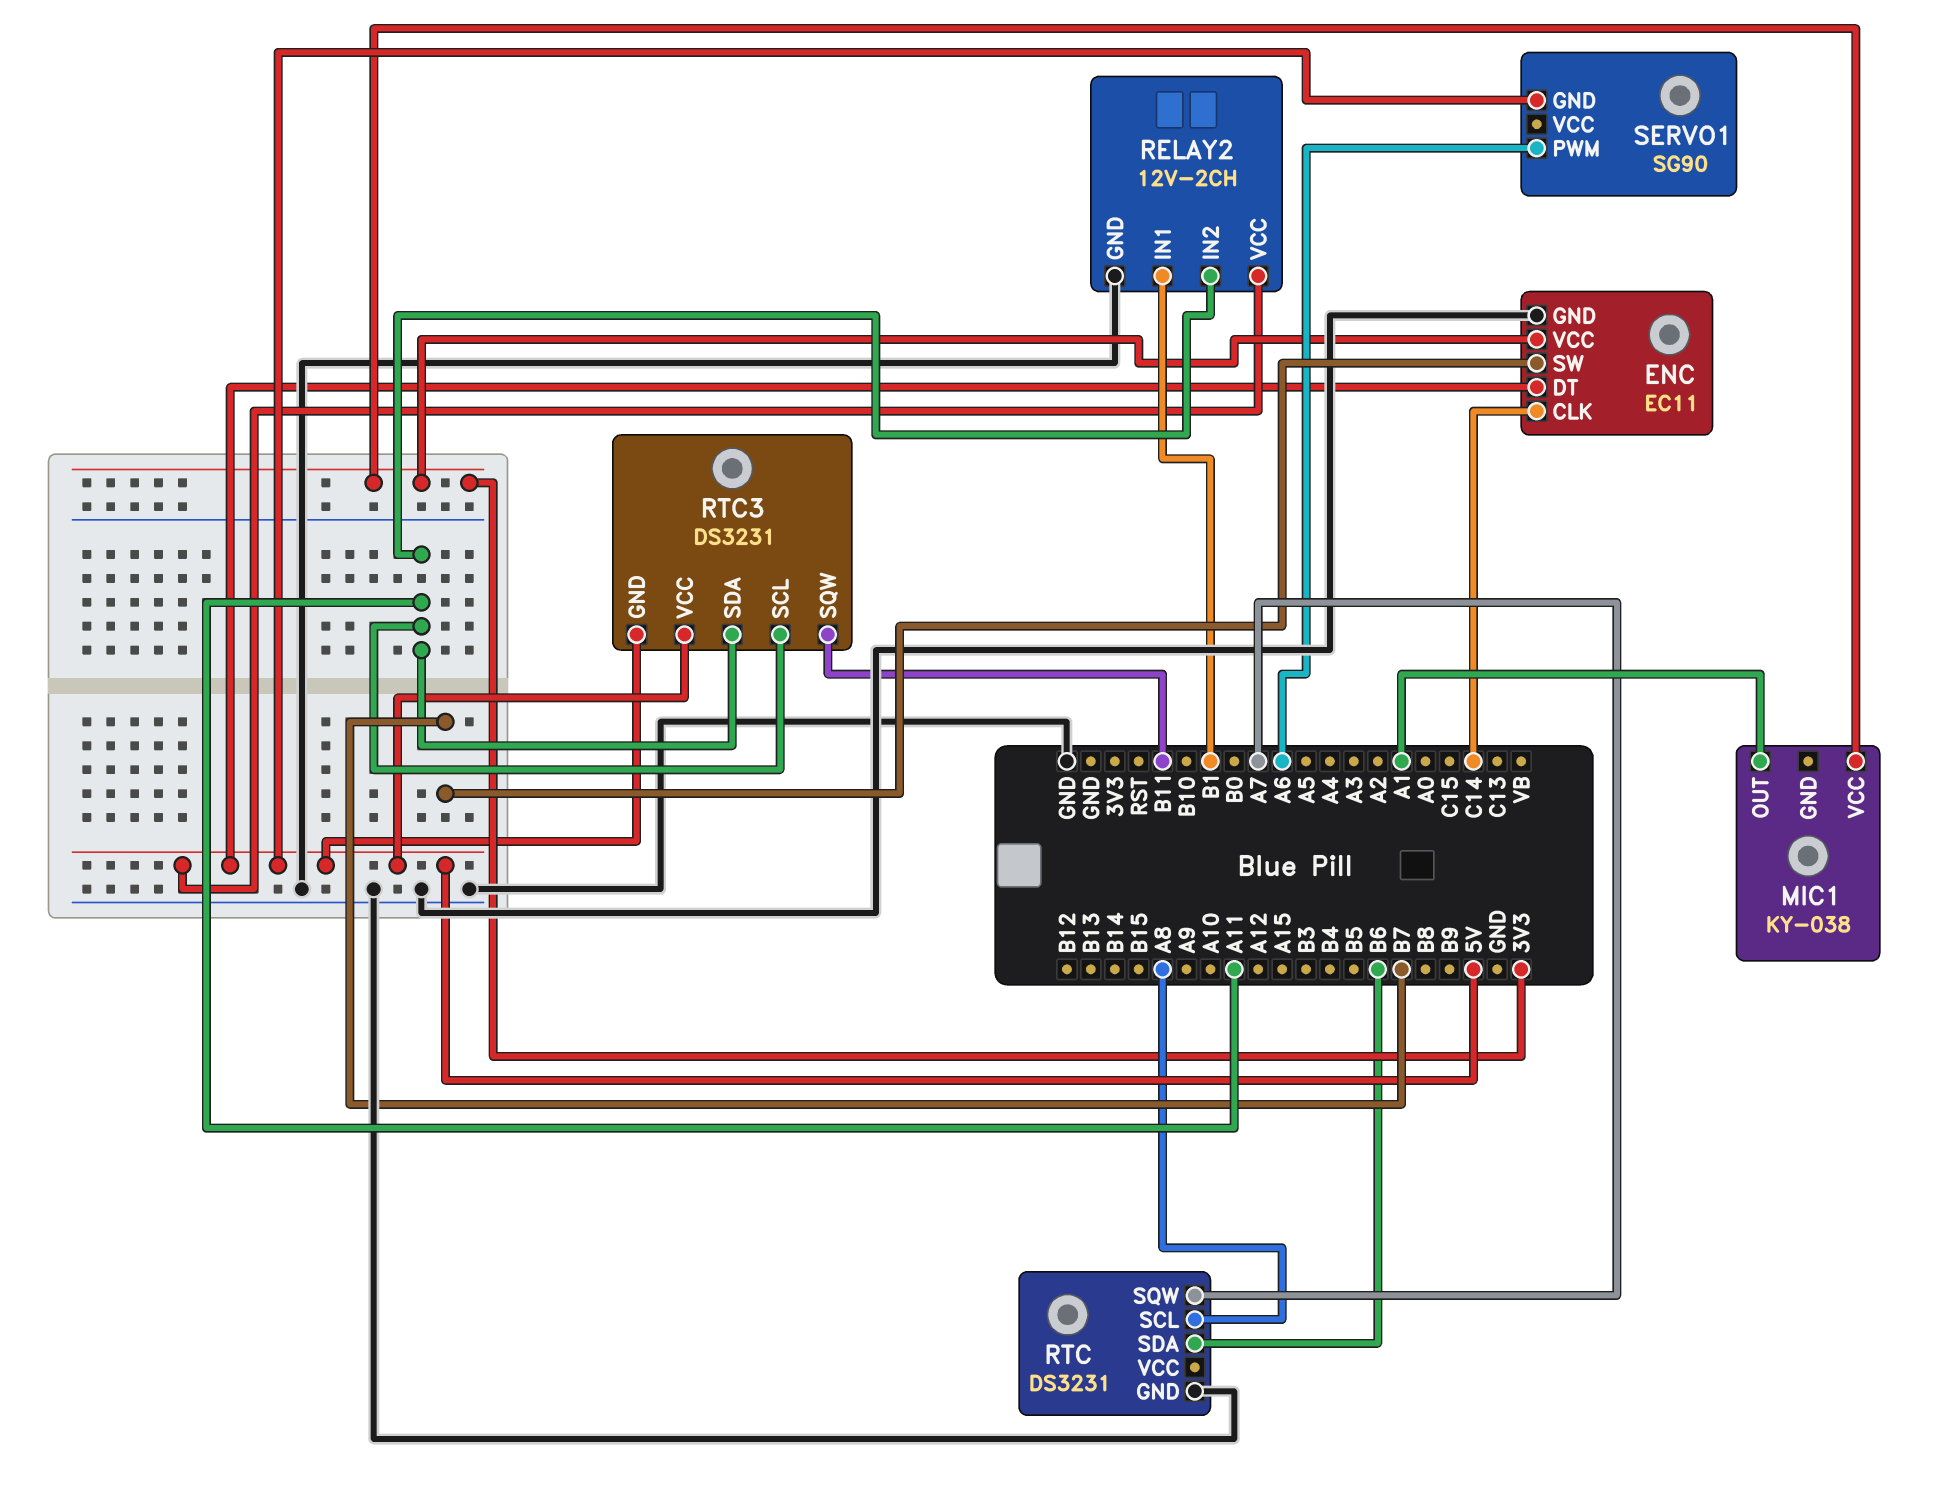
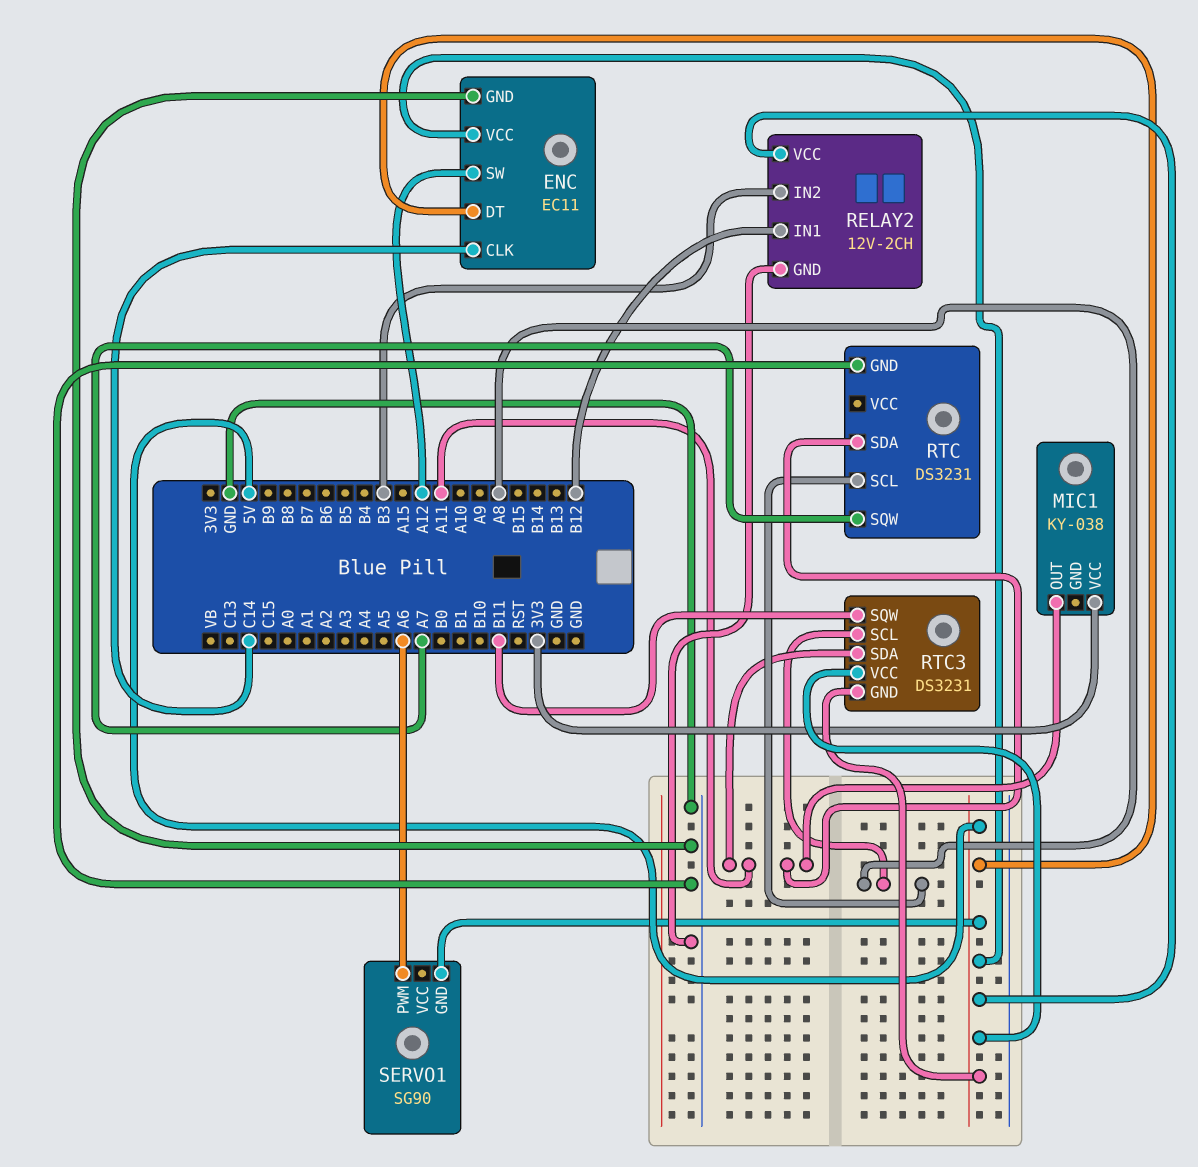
ENC pin SW: B7 -> A12
ENC pin VCC: 3V3 -> 5V
MIC1 pin OUT: A1 -> A11
RELAY2 pin IN1: B1 -> B12
RELAY2 pin IN2: A11 -> B3
RTC pin SDA: B6 -> A11
RTC3 pin SCL: A11 -> A8

